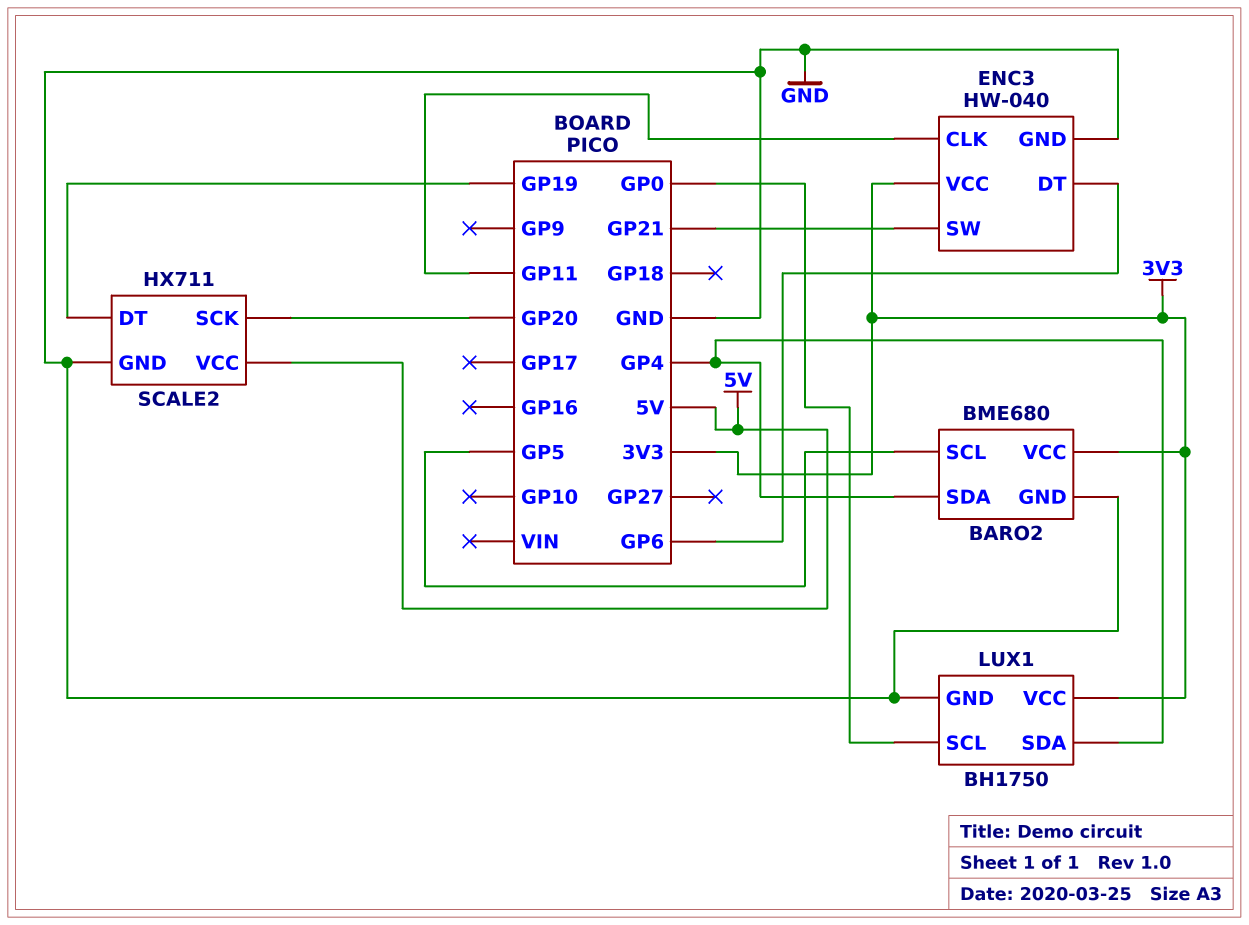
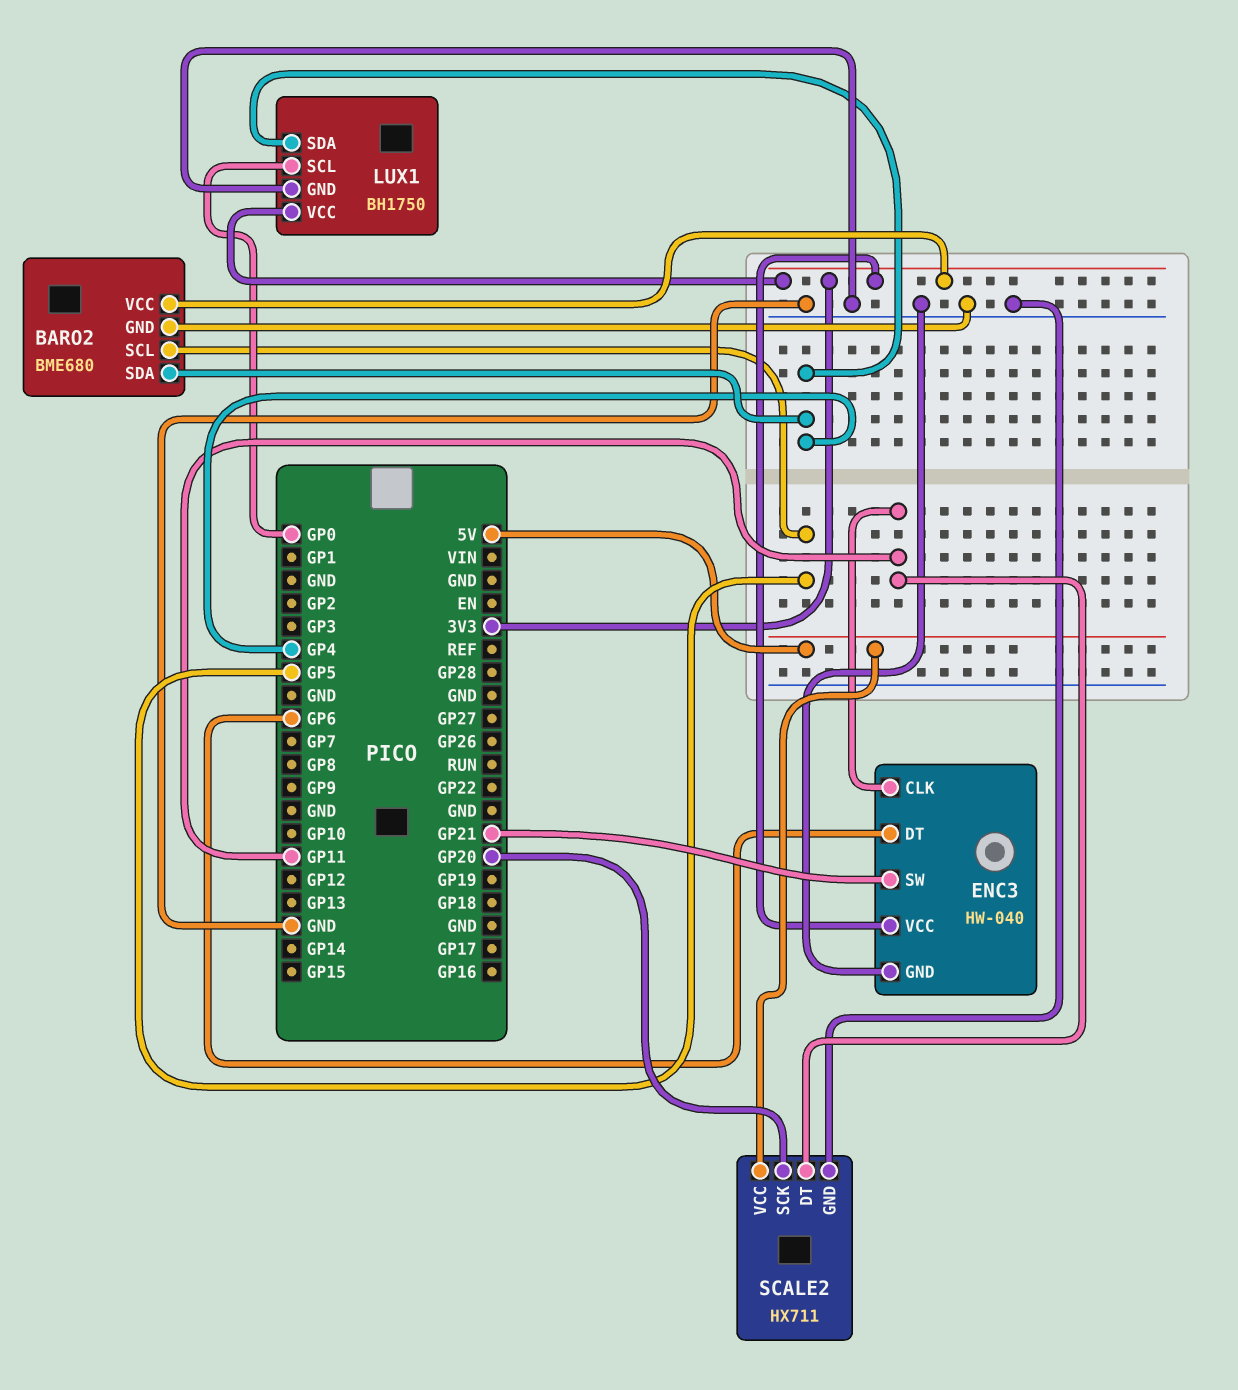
SCALE2 pin DT: GP19 -> GP11

